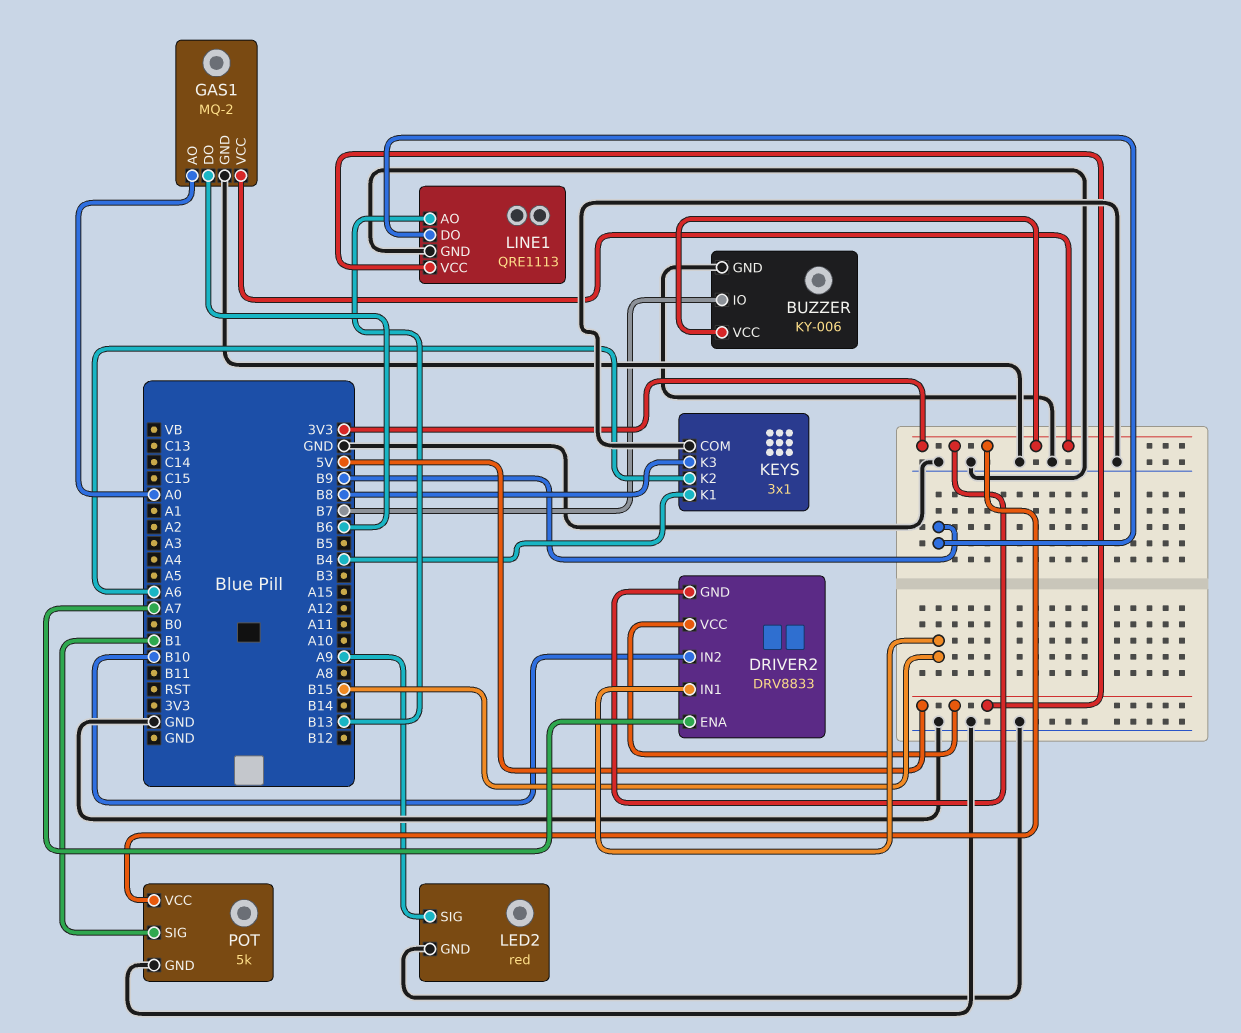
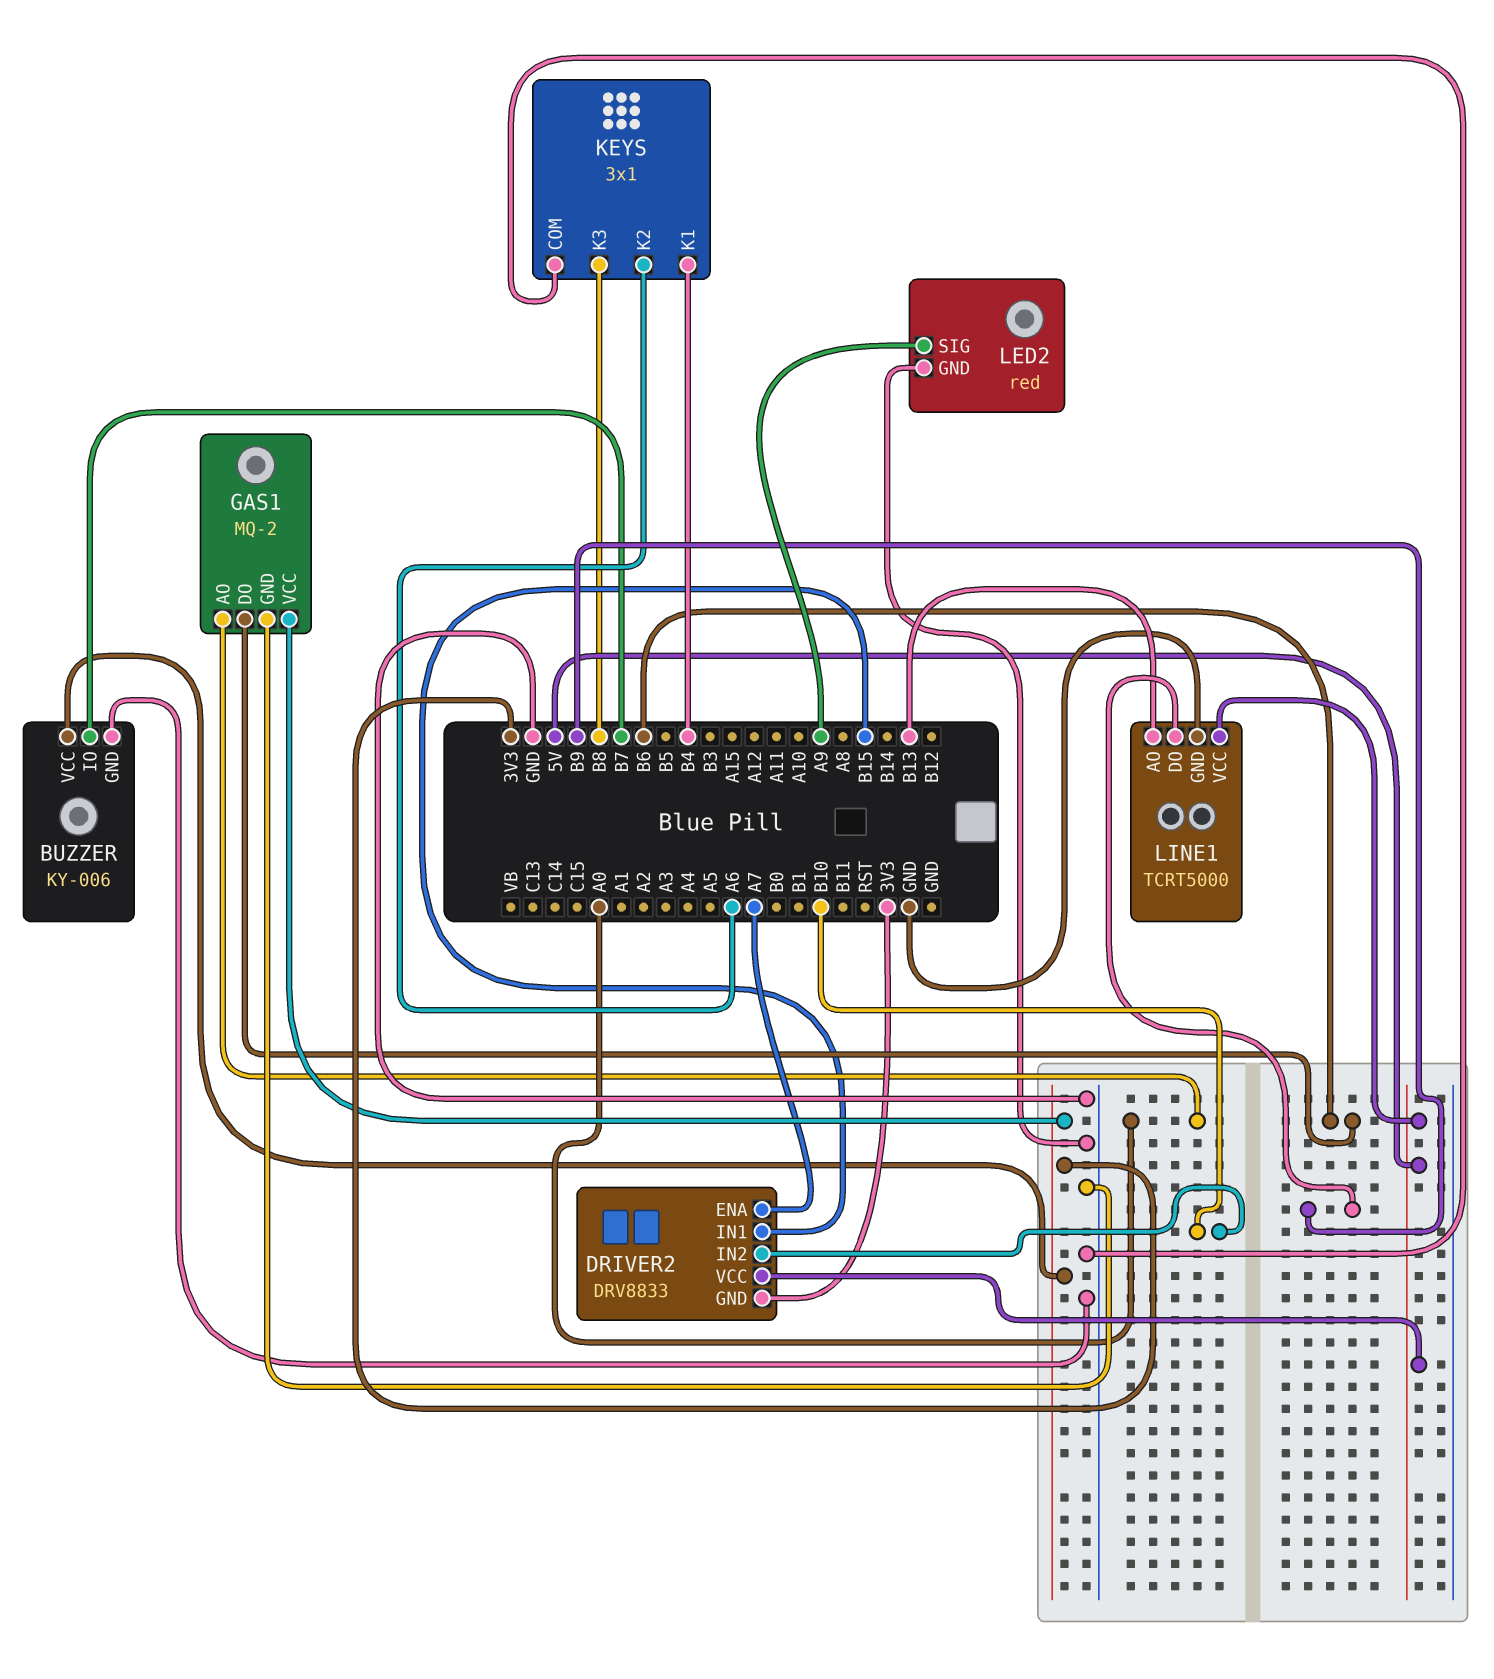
LINE1: QRE1113 -> TCRT5000
POT: 5k -> none
POT pin GND: GND -> none
POT pin SIG: B1 -> none
POT pin VCC: 3V3 -> none

